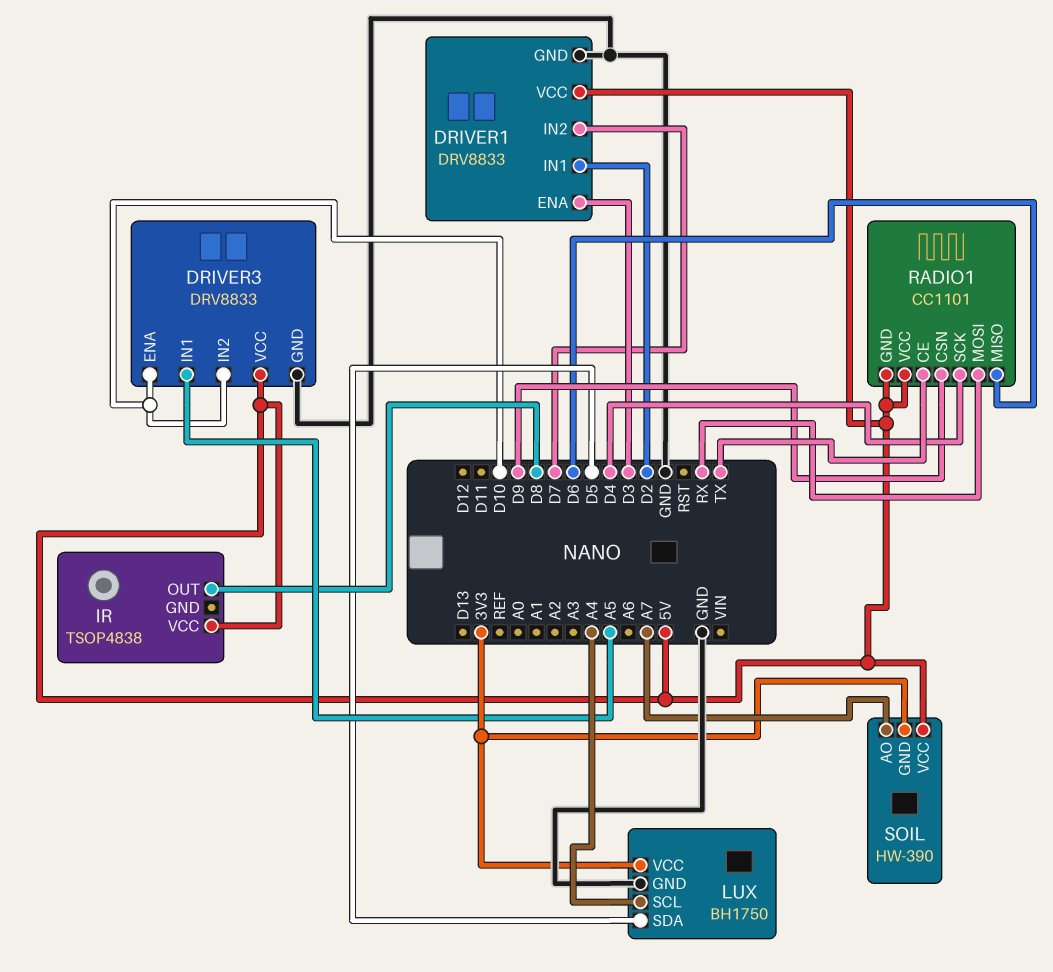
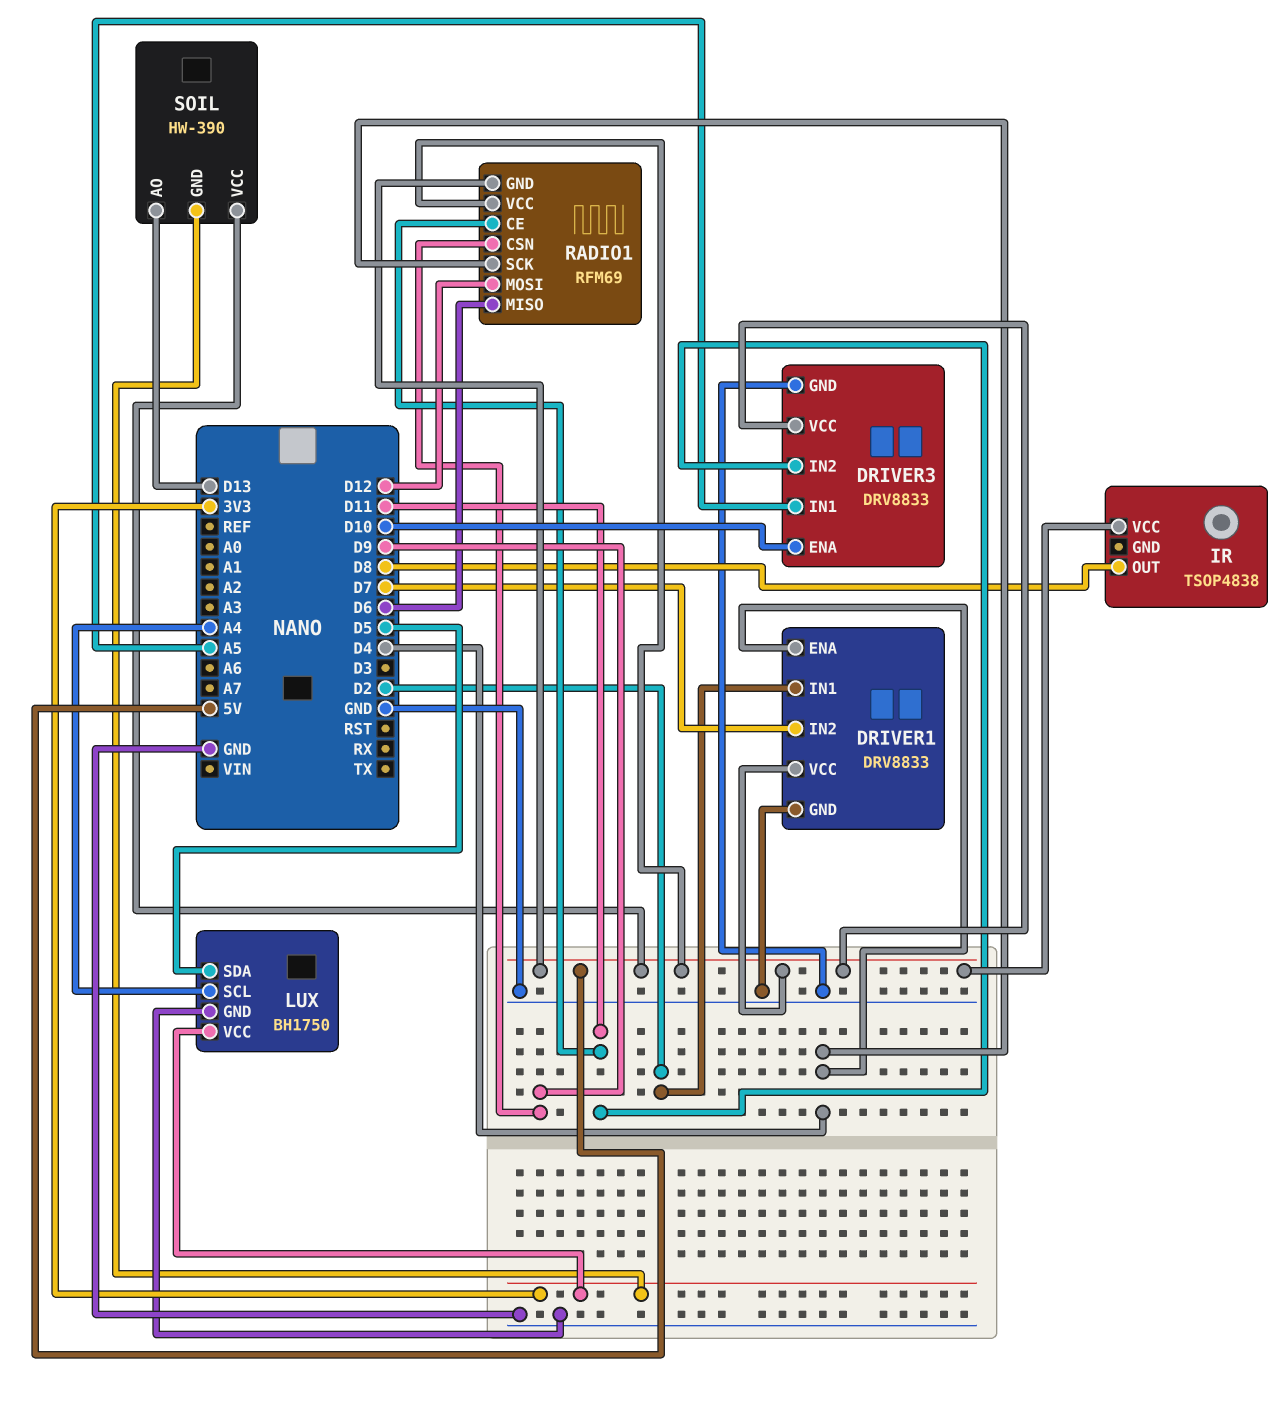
DRIVER1 pin ENA: D3 -> D4
DRIVER3 pin IN2: D10 -> D11
RADIO1: CC1101 -> RFM69
RADIO1 pin CE: TX -> D11
RADIO1 pin MOSI: RX -> D12
SOIL pin AO: A7 -> D13

